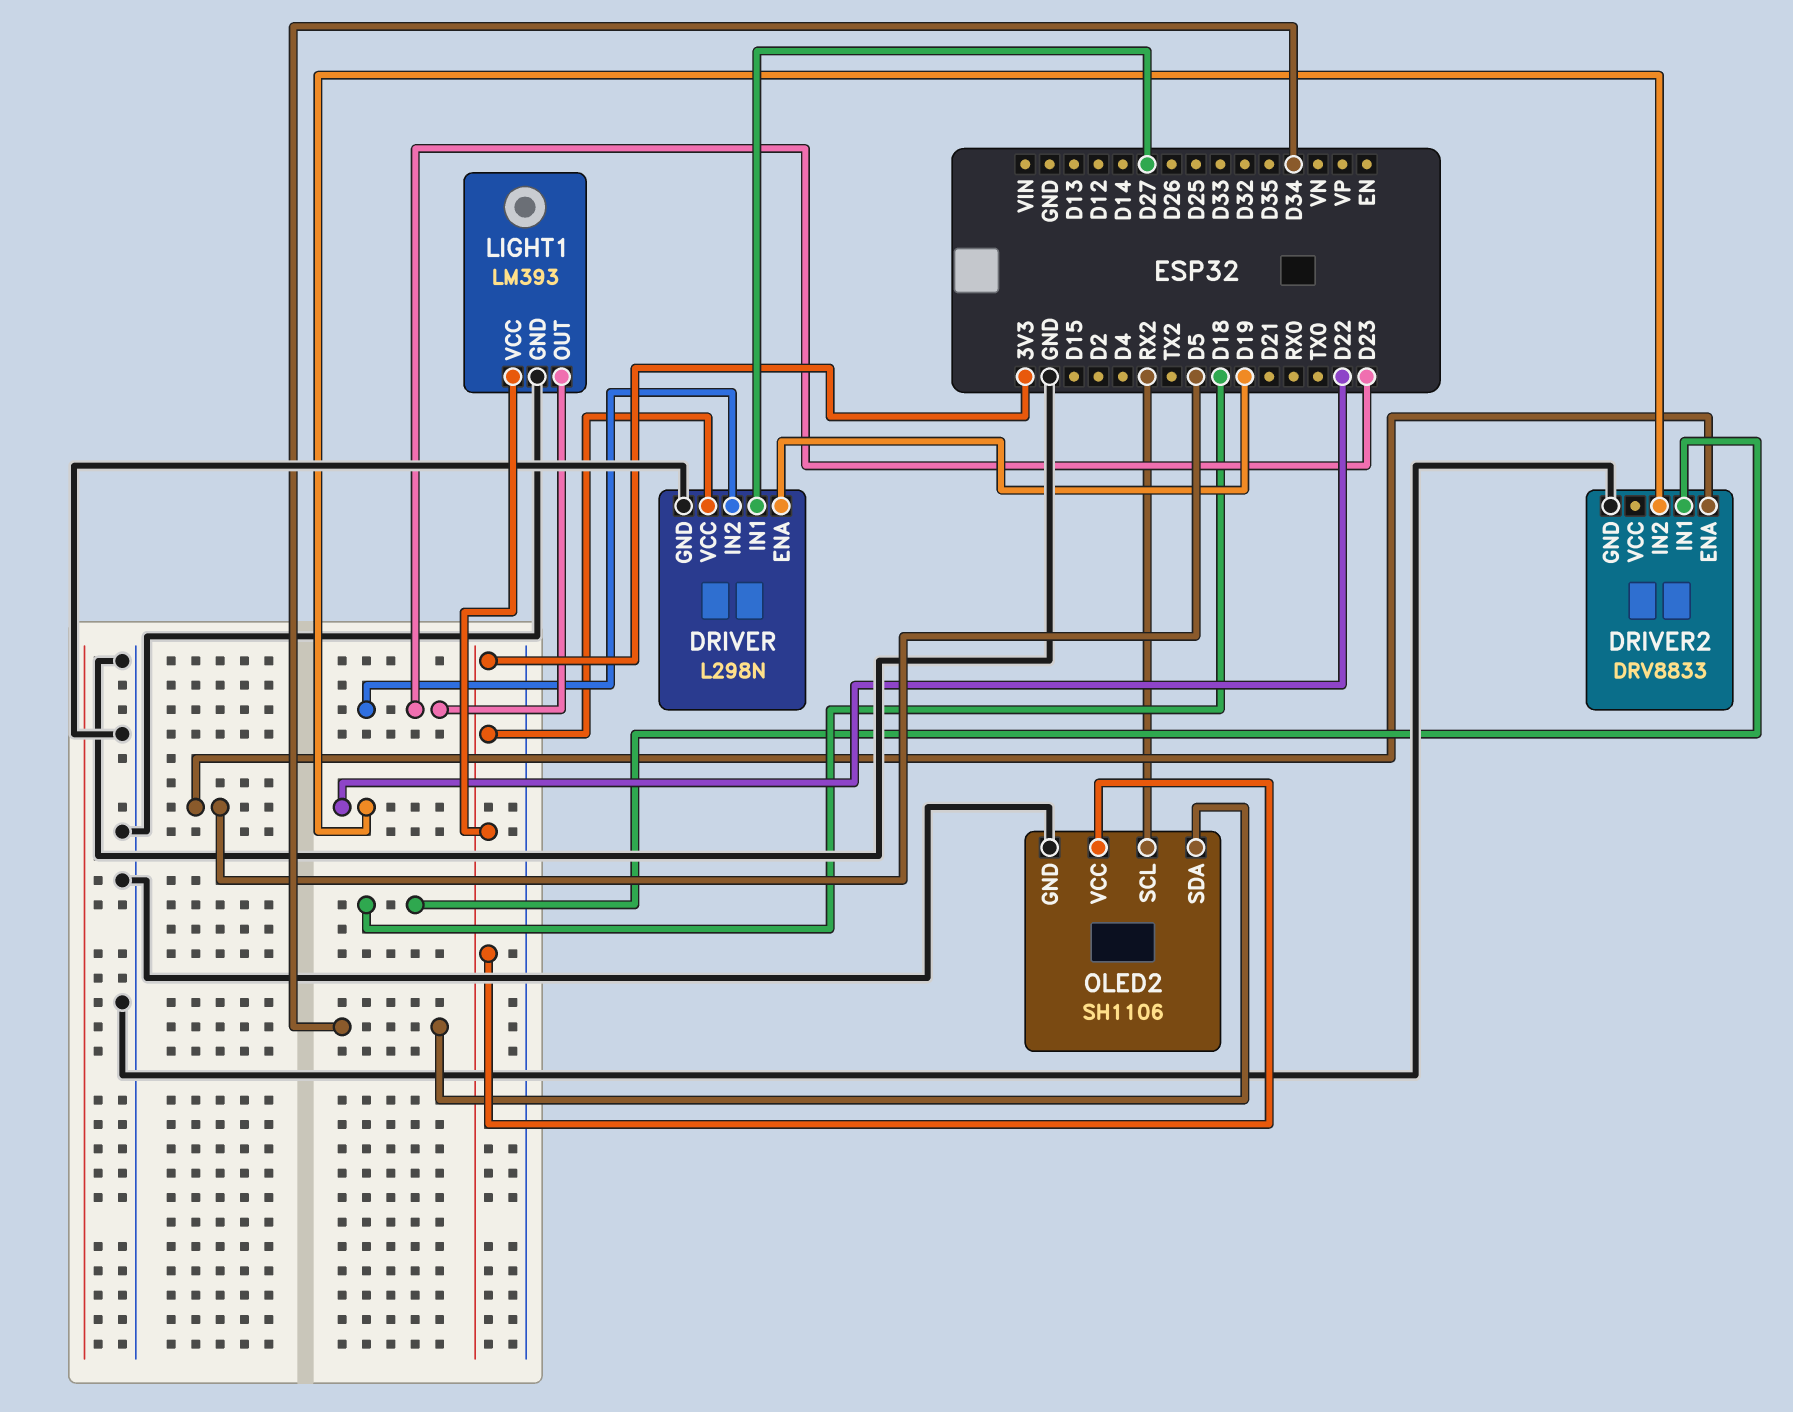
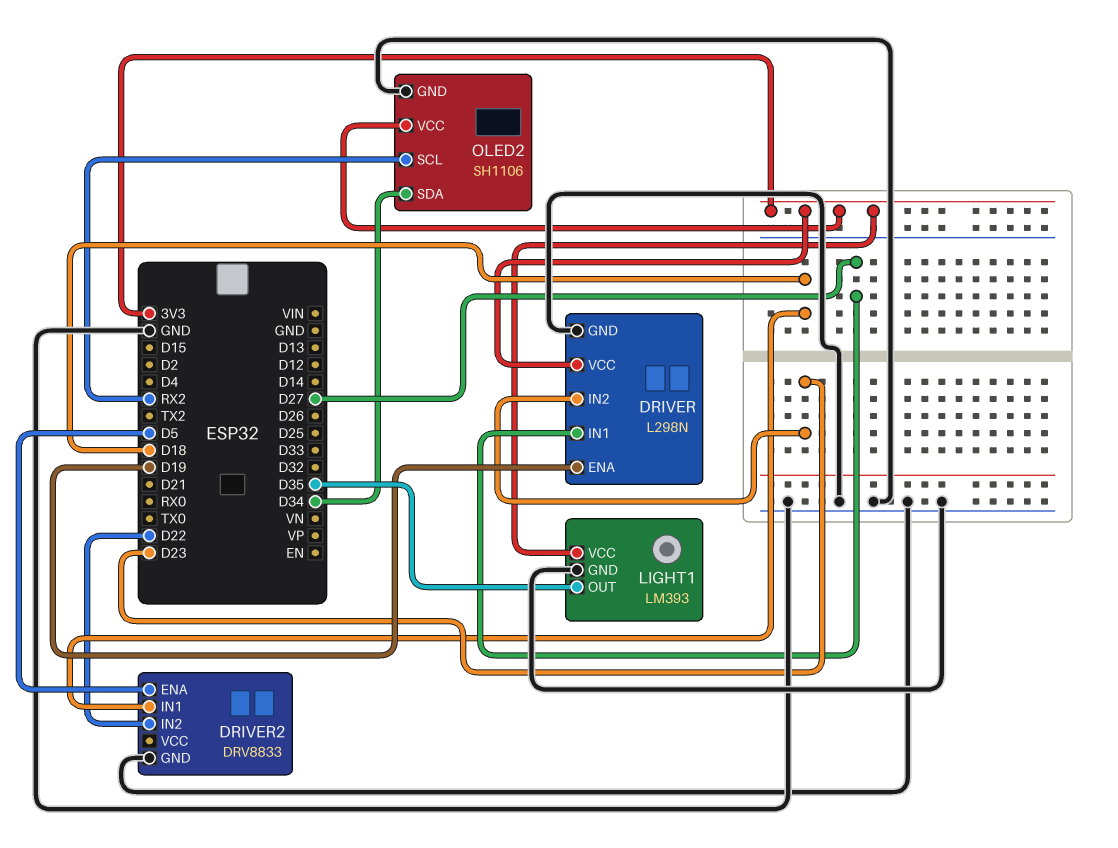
LIGHT1 pin OUT: D23 -> D35

